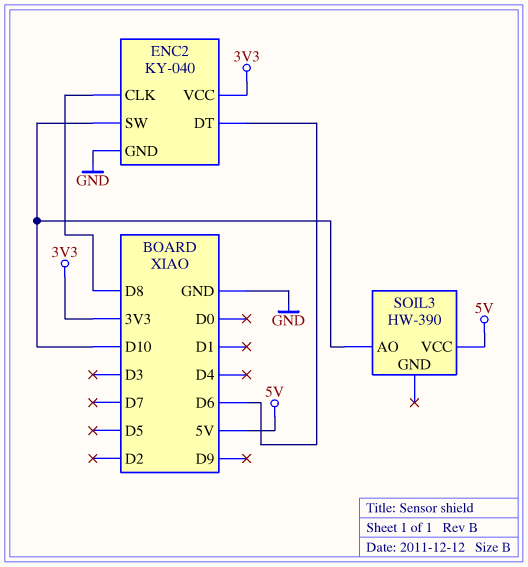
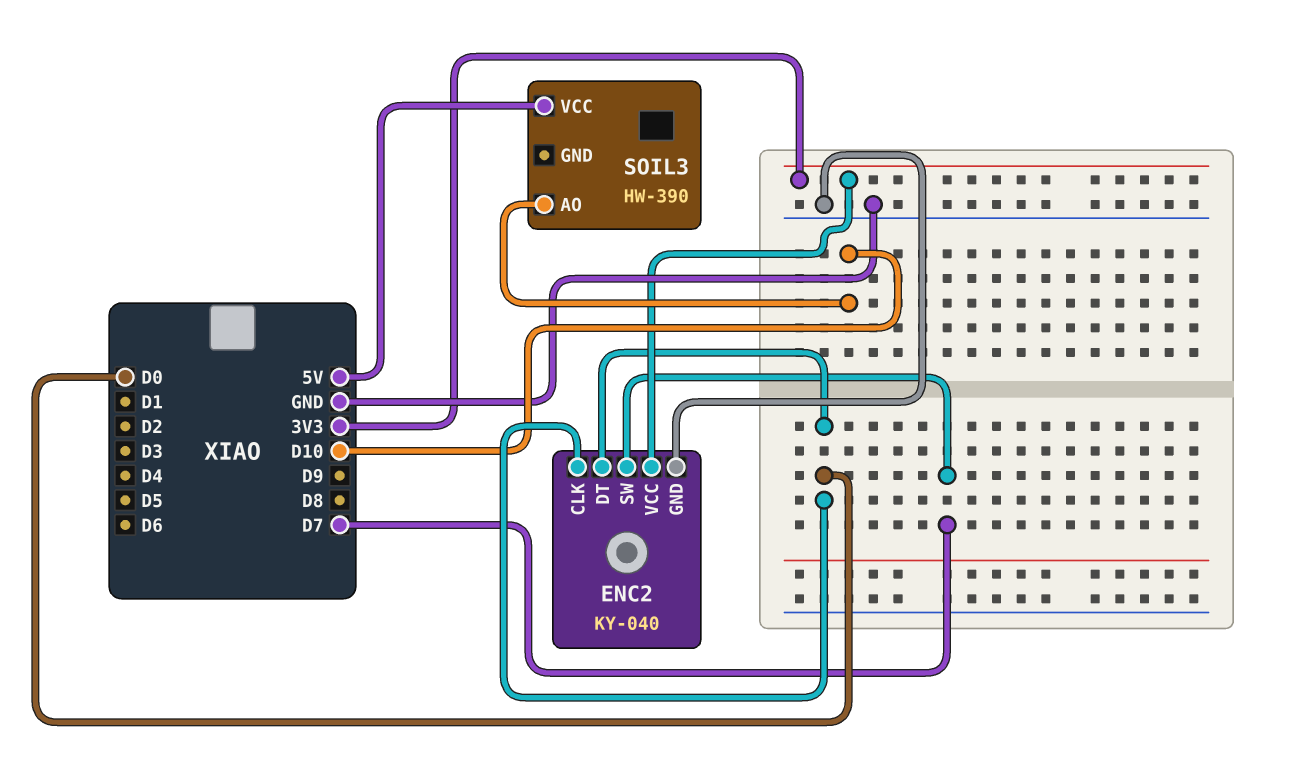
ENC2 pin CLK: D8 -> D0
ENC2 pin DT: D6 -> D0
ENC2 pin SW: D10 -> D7

